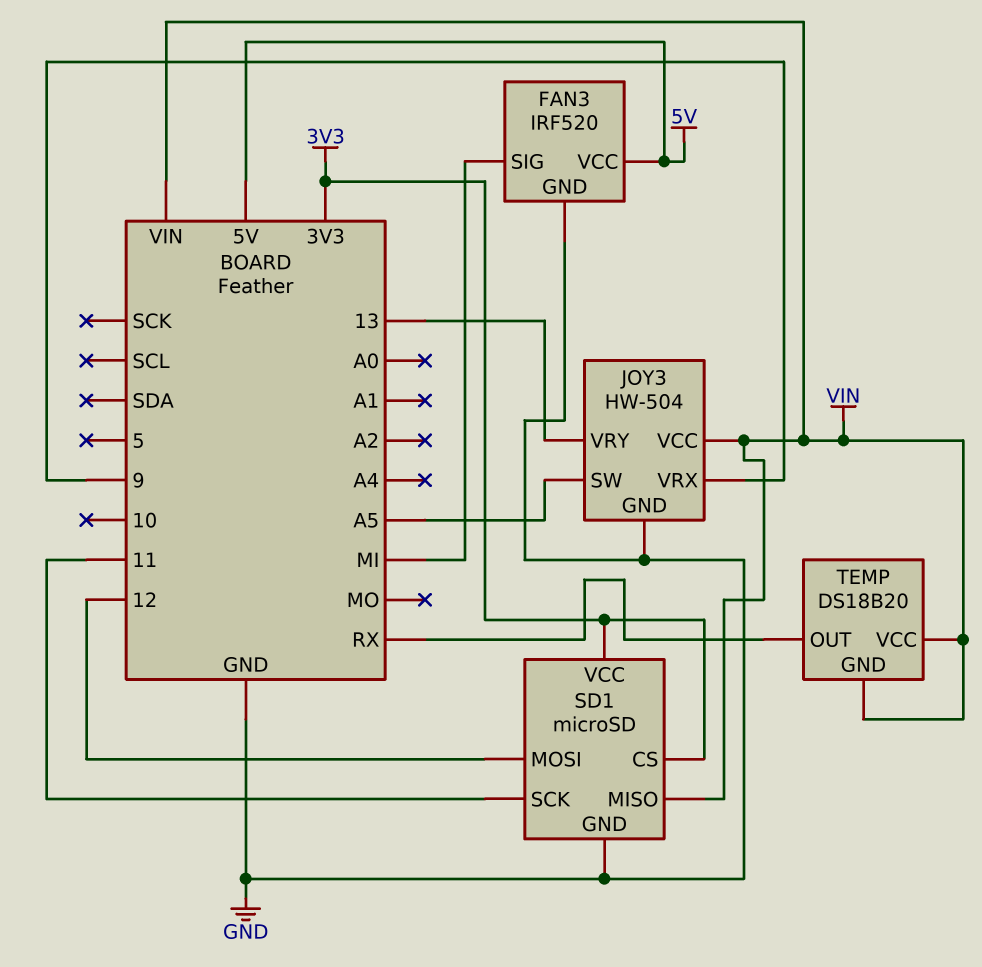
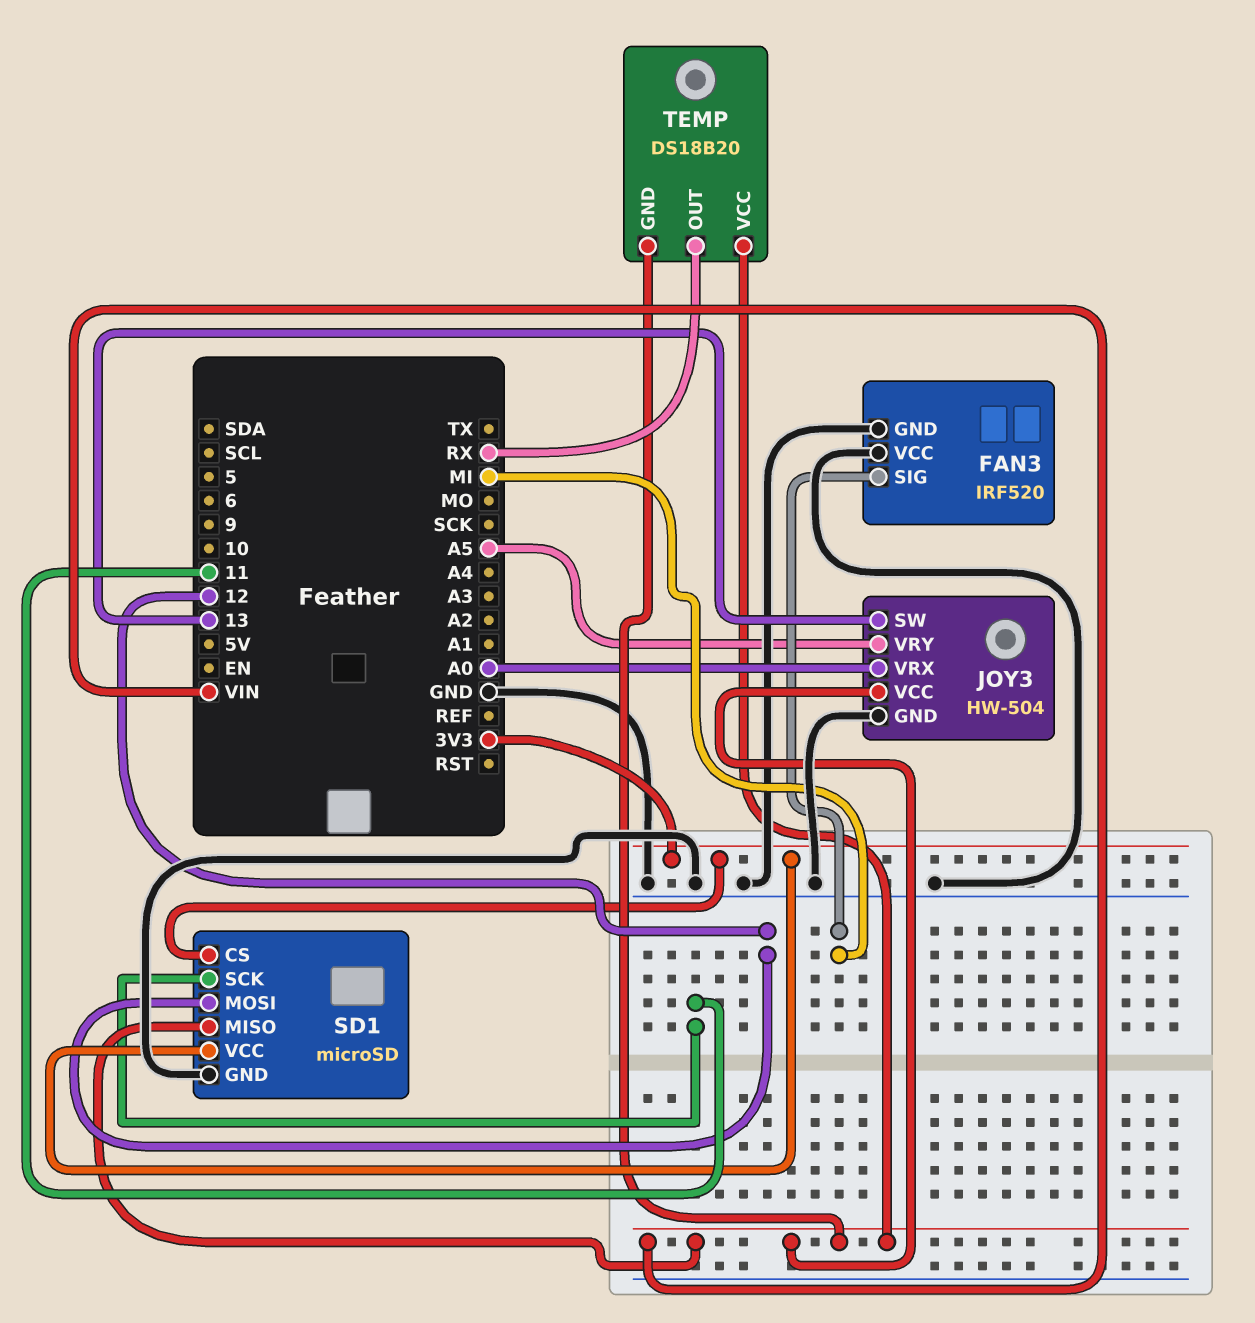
FAN3 pin VCC: 5V -> GND
JOY3 pin SW: A5 -> 13
JOY3 pin VRX: 9 -> A0
JOY3 pin VRY: 13 -> A5

